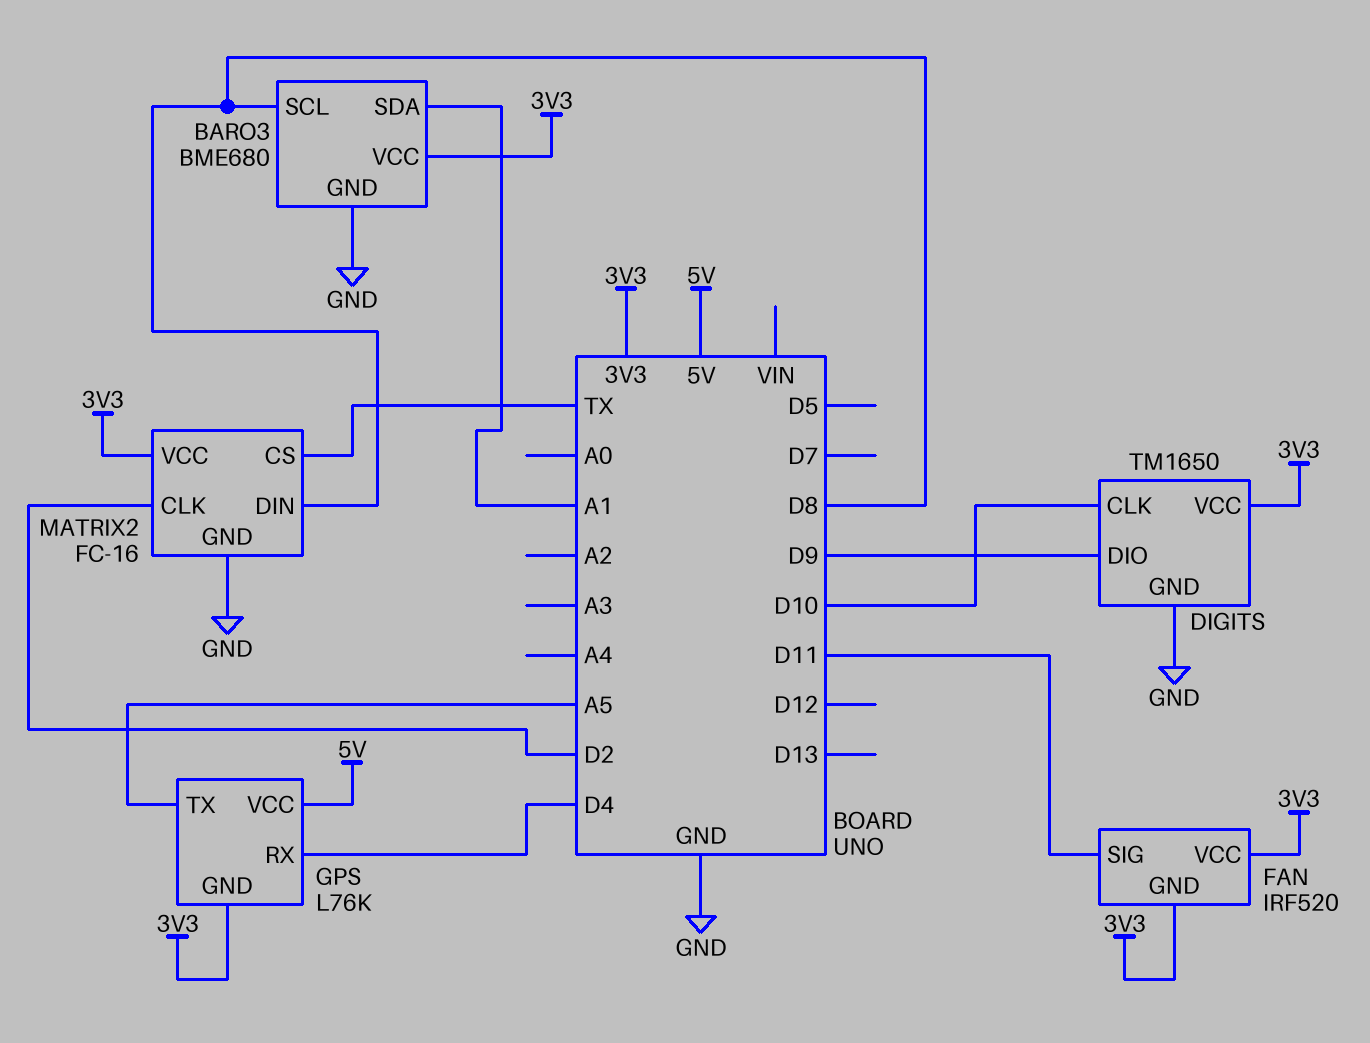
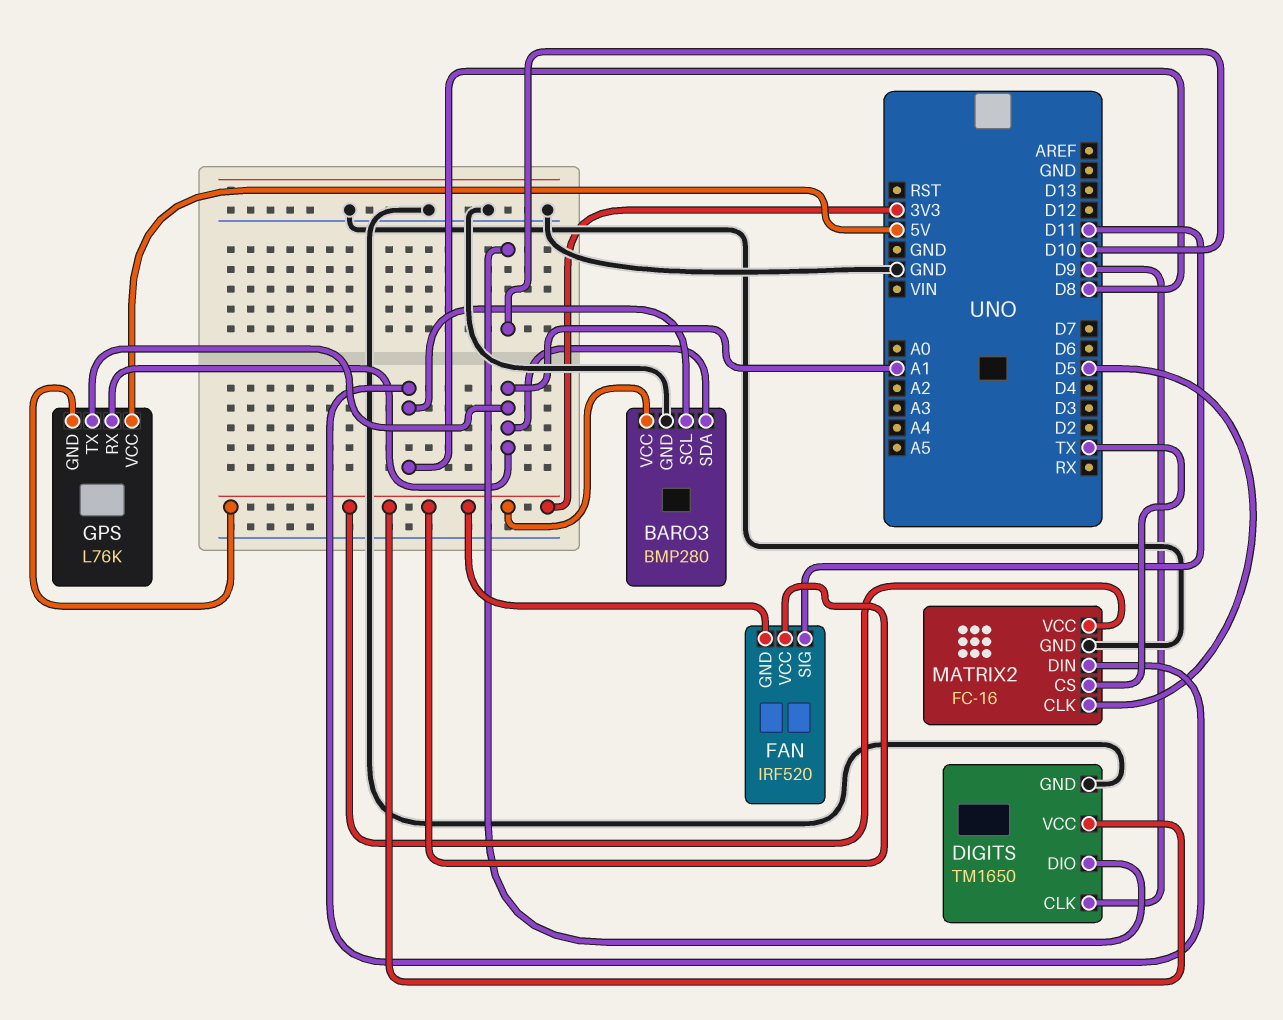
BARO3: BME680 -> BMP280
DIGITS pin CLK: D10 -> D9
DIGITS pin DIO: D9 -> D10
GPS pin RX: D4 -> A1
GPS pin TX: A5 -> A1
MATRIX2 pin CLK: D2 -> D5

